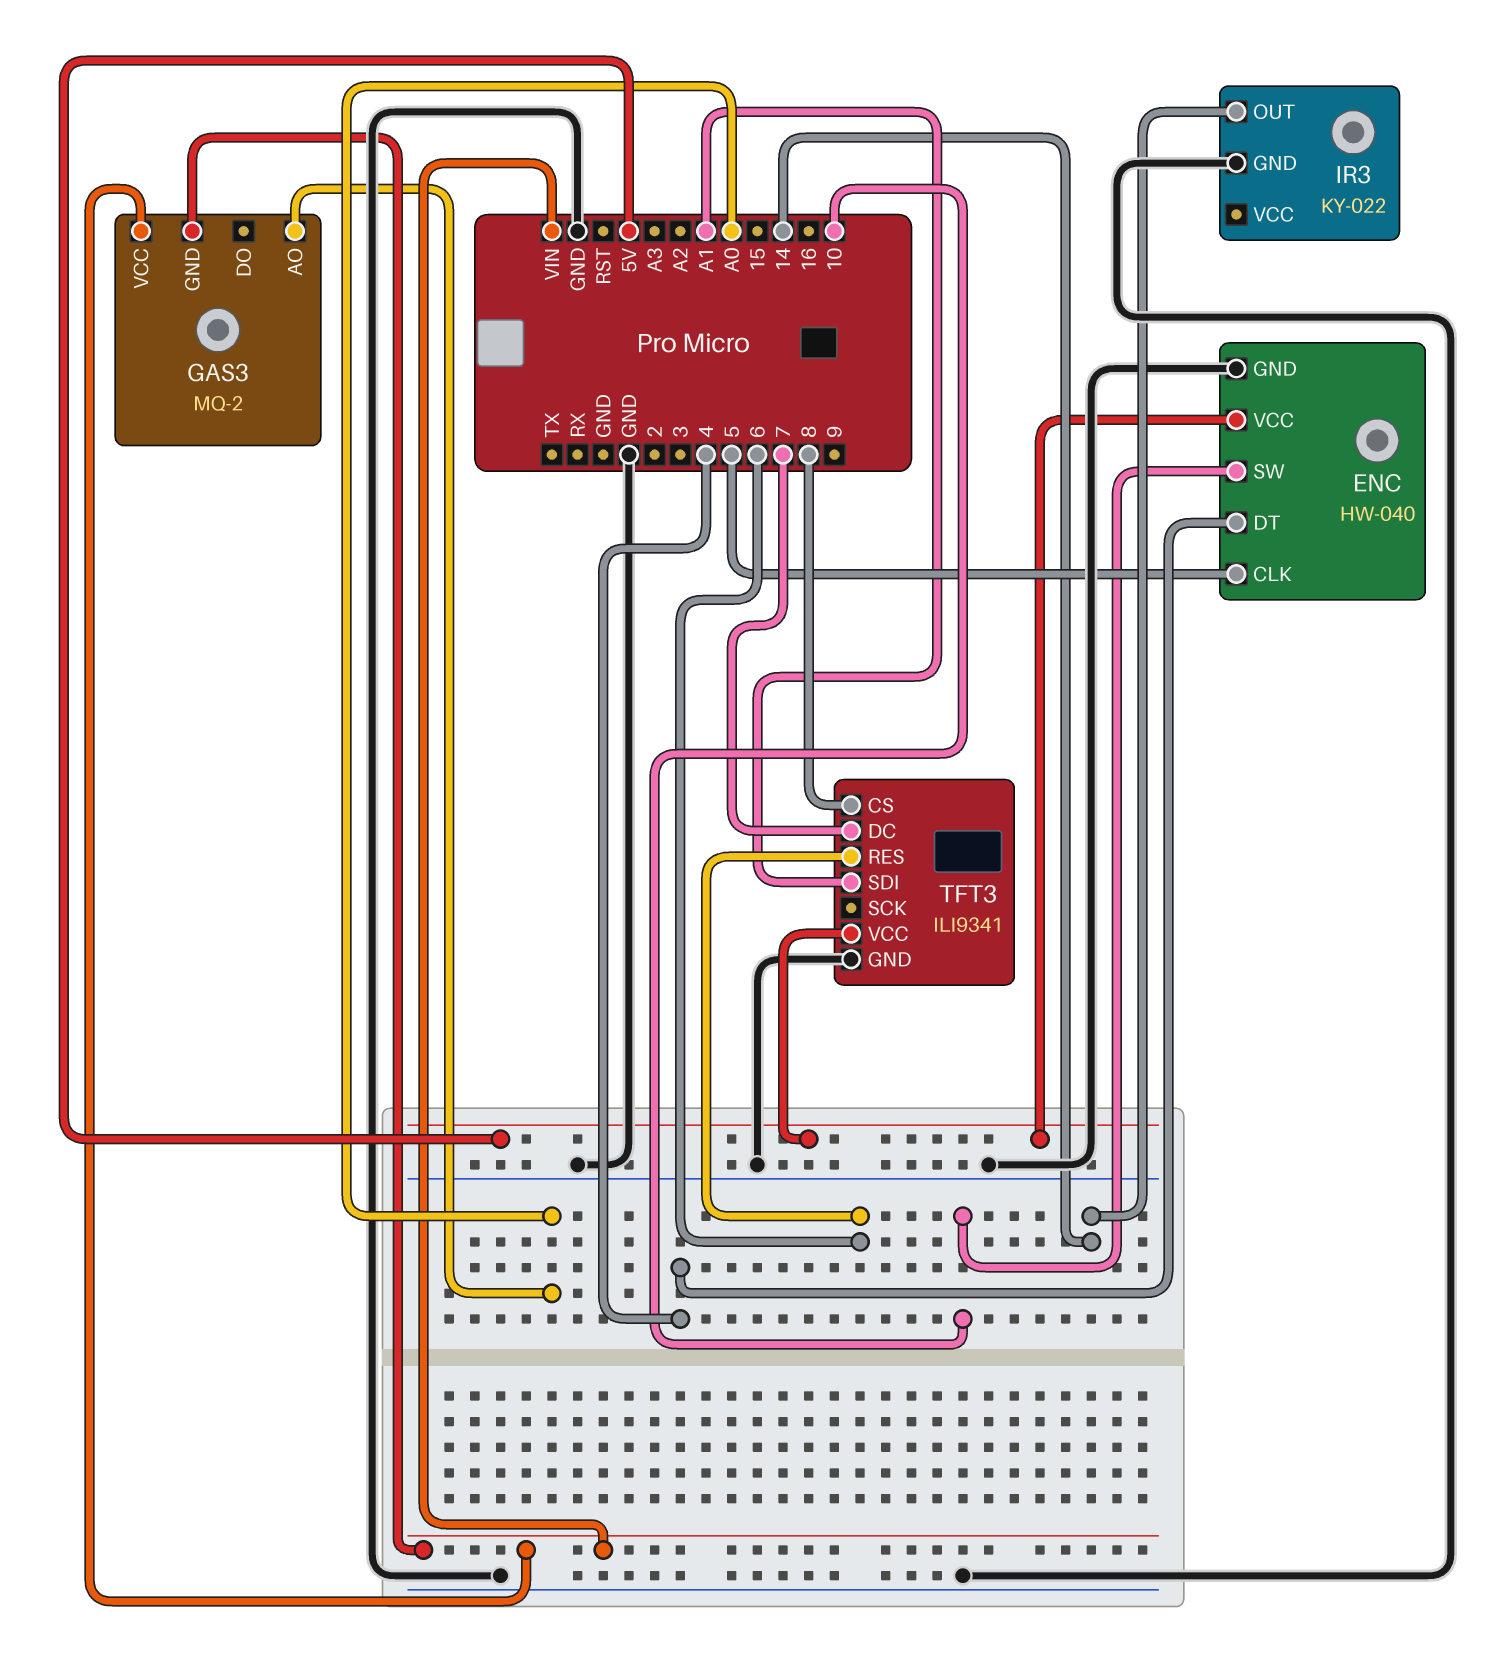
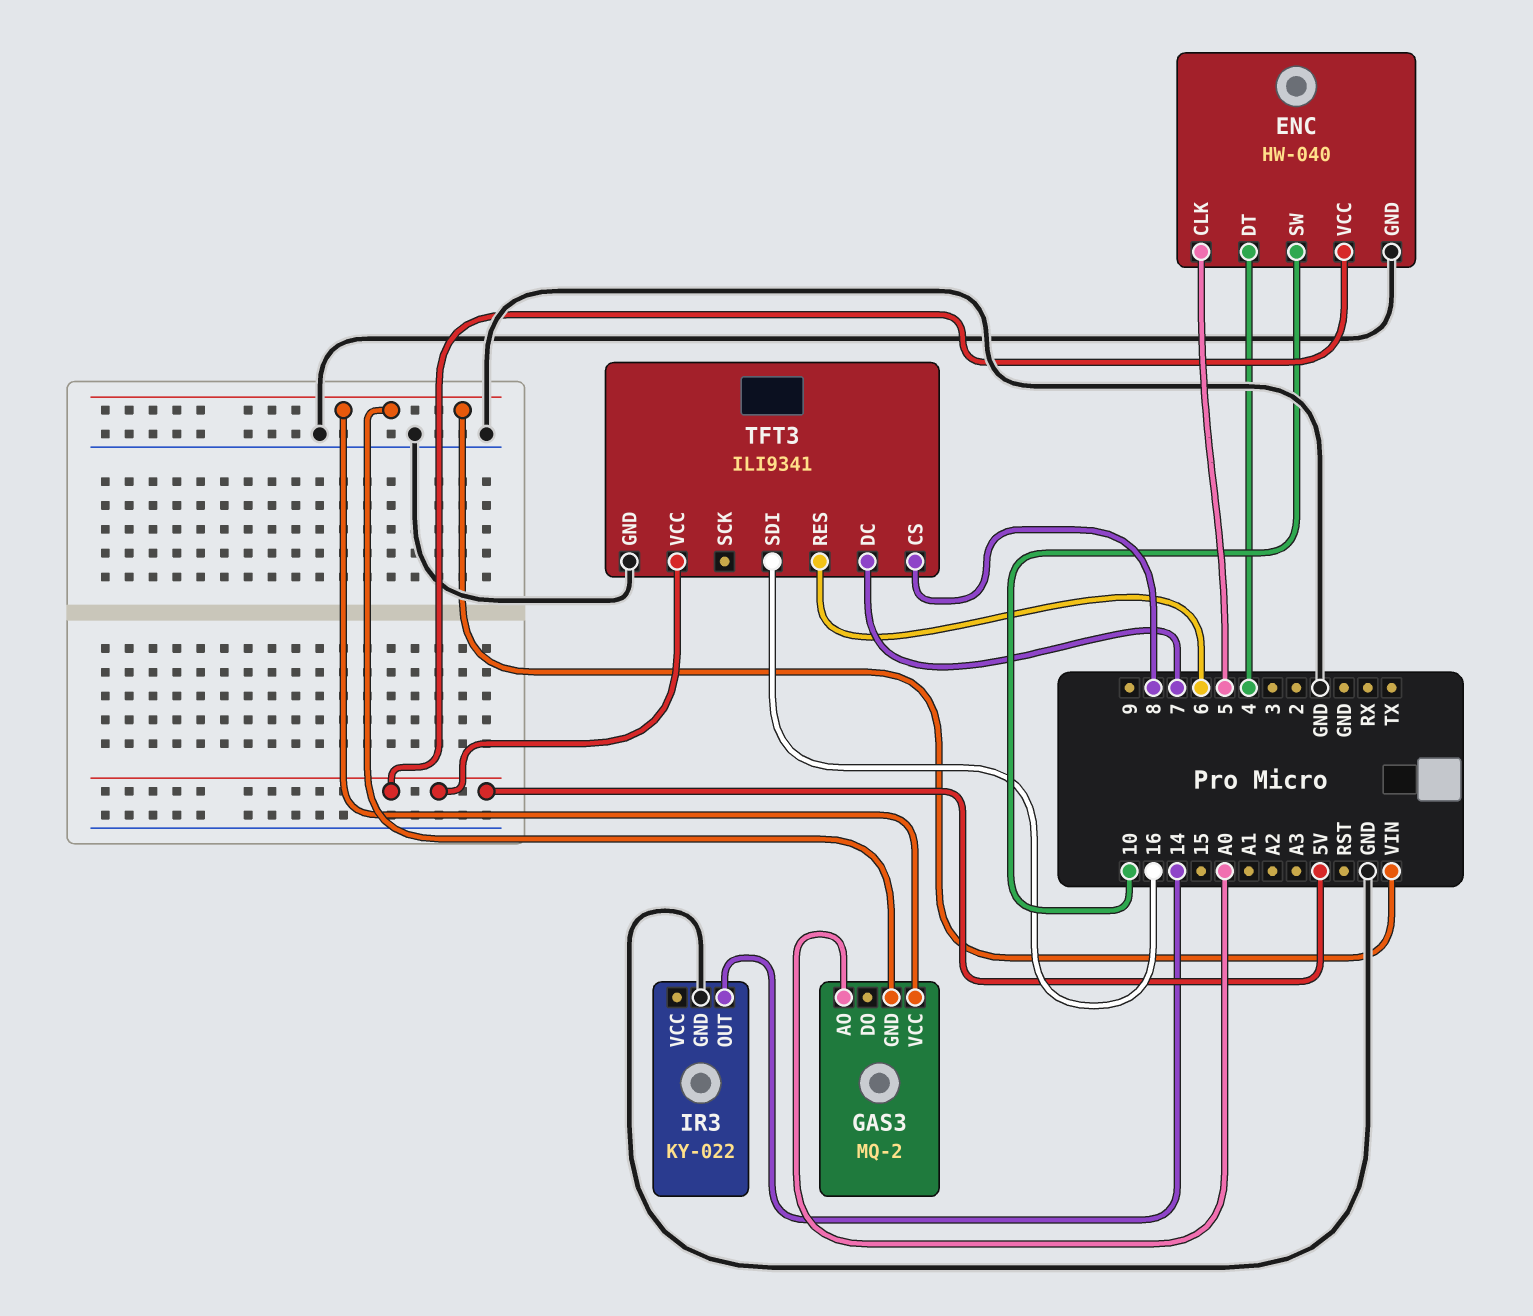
TFT3 pin SDI: A1 -> 16

